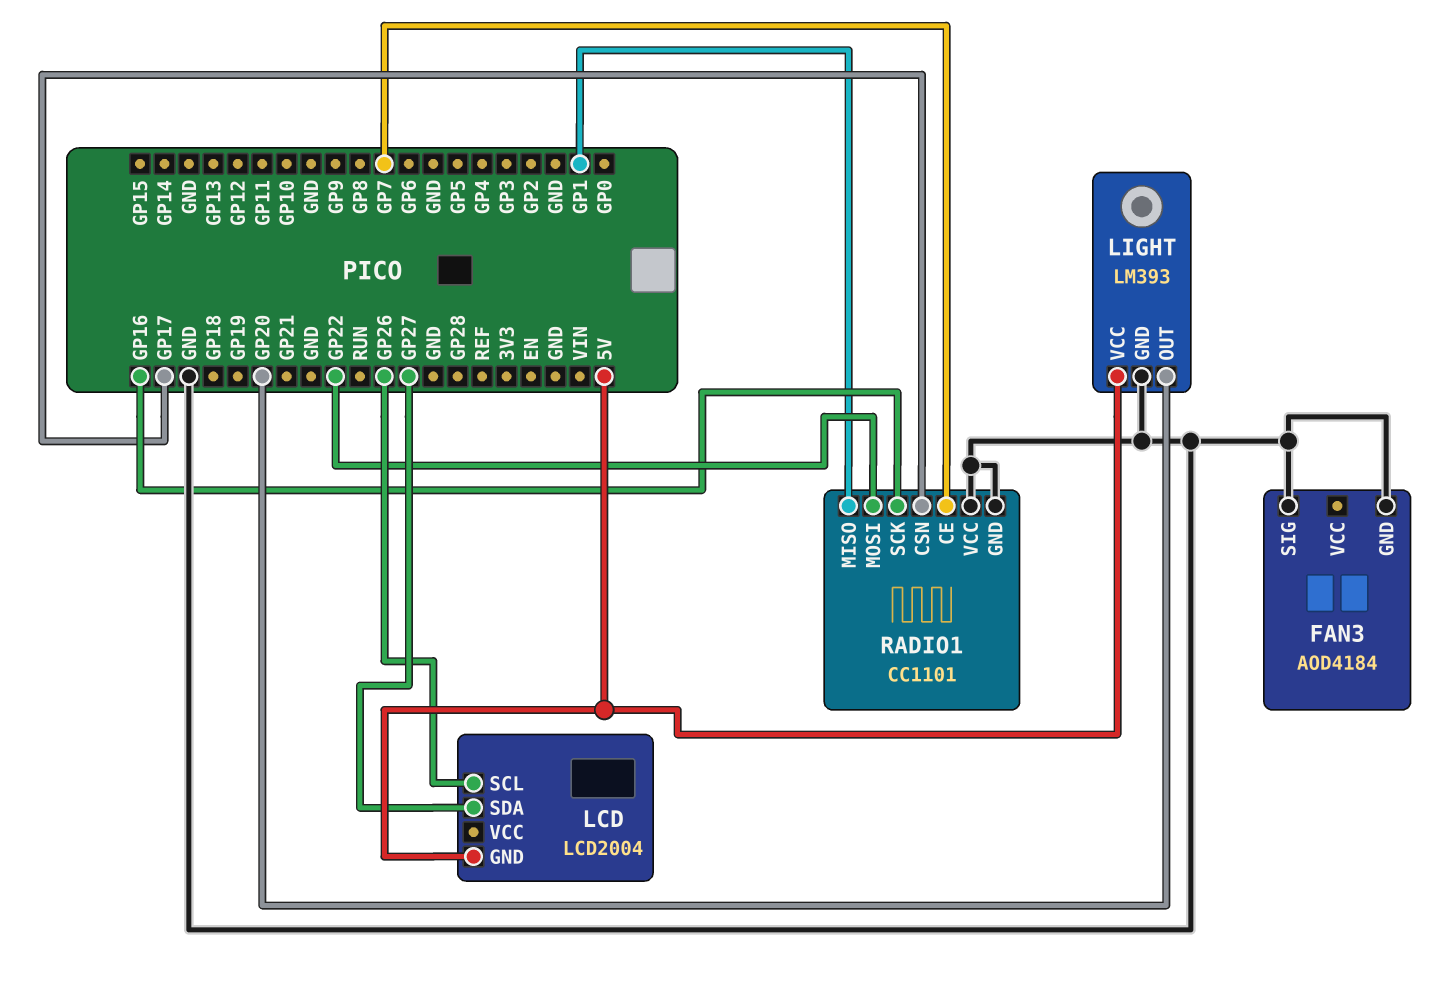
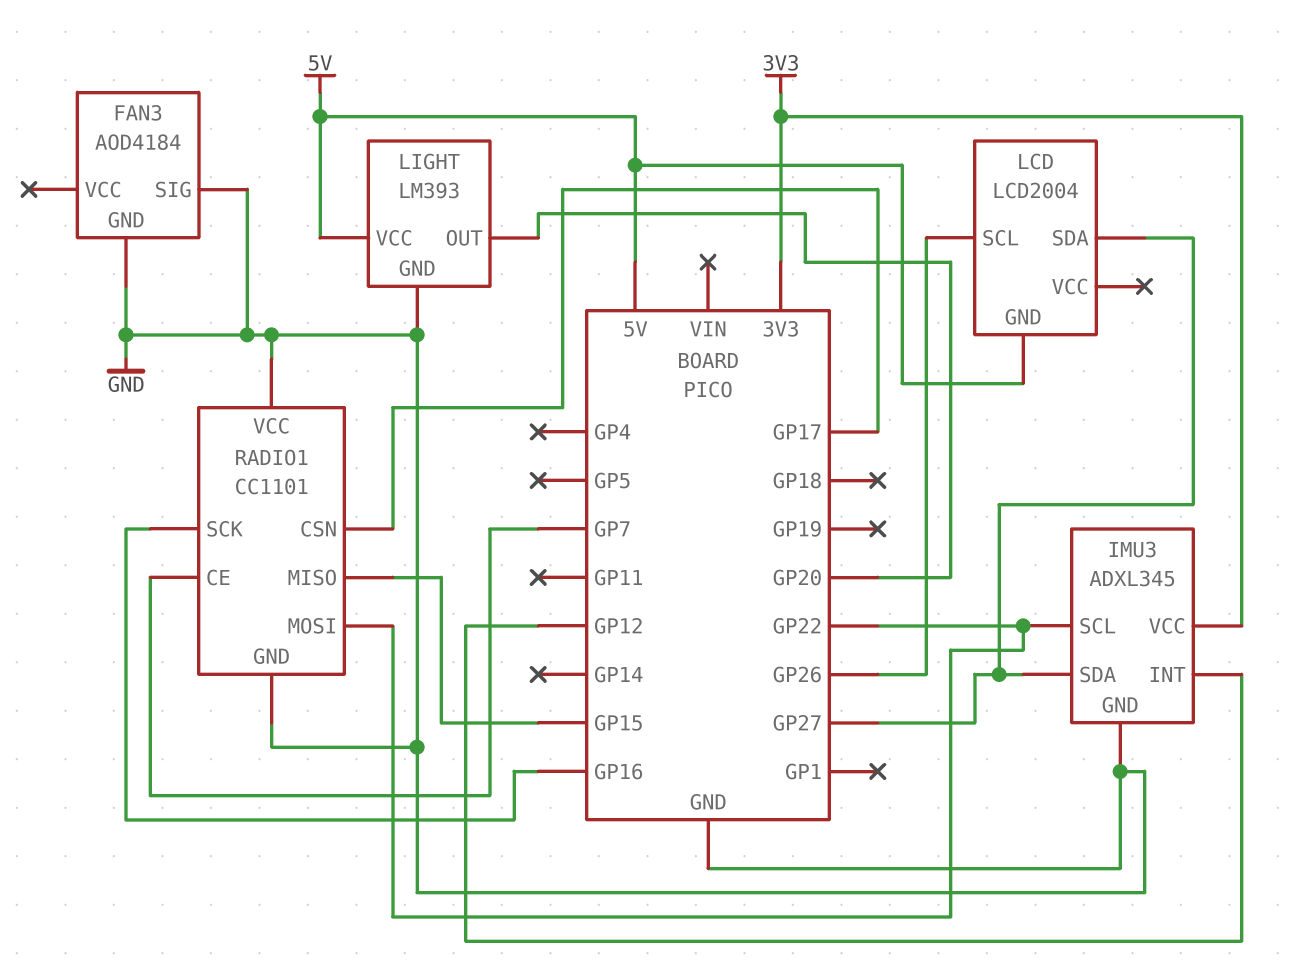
IMU3: none -> ADXL345
IMU3 pin GND: none -> GND
IMU3 pin INT: none -> GP12
IMU3 pin SCL: none -> GP22
IMU3 pin SDA: none -> GP27
IMU3 pin VCC: none -> 3V3
RADIO1 pin MISO: GP1 -> GP15

